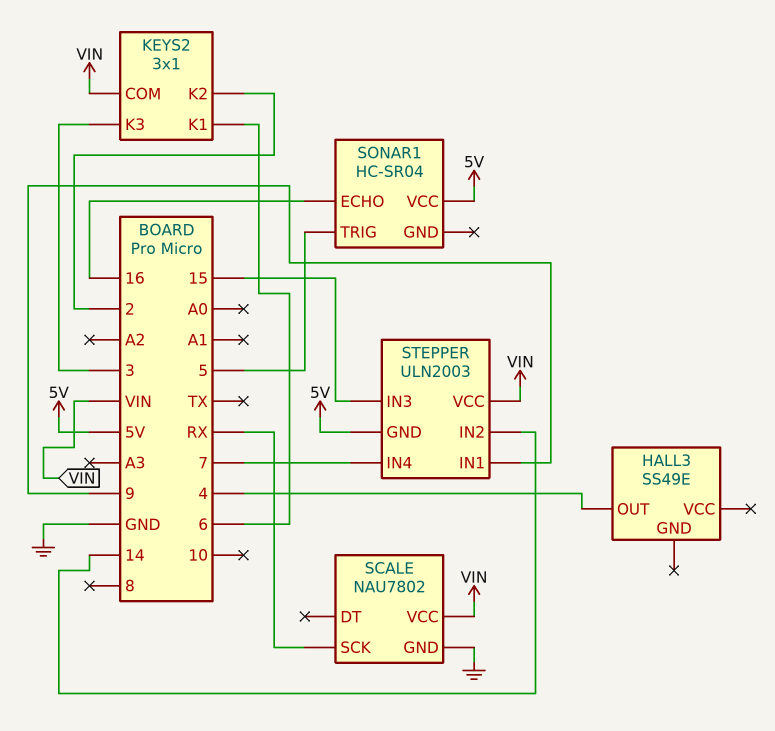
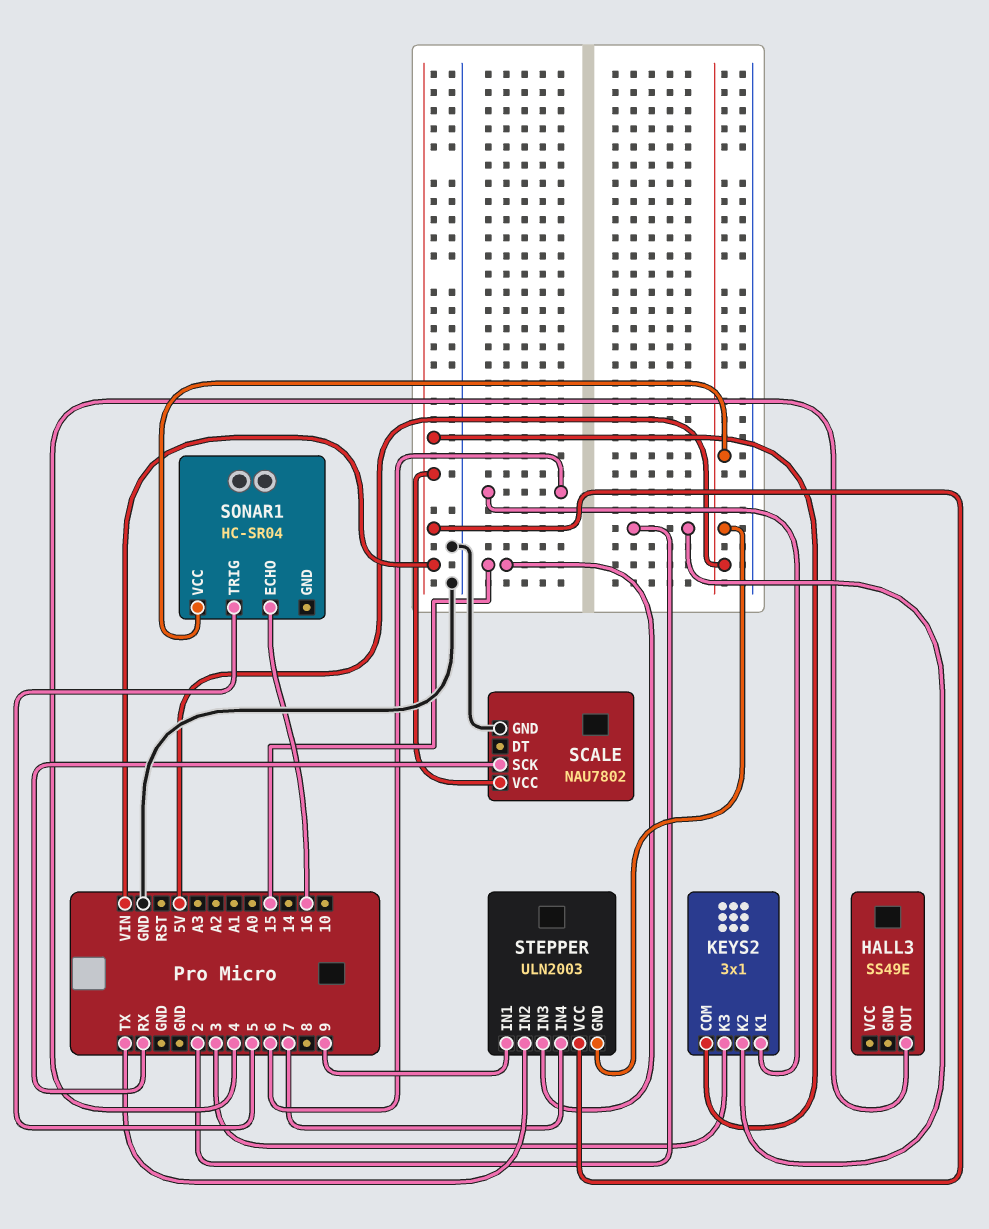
STEPPER pin IN2: 14 -> TX

